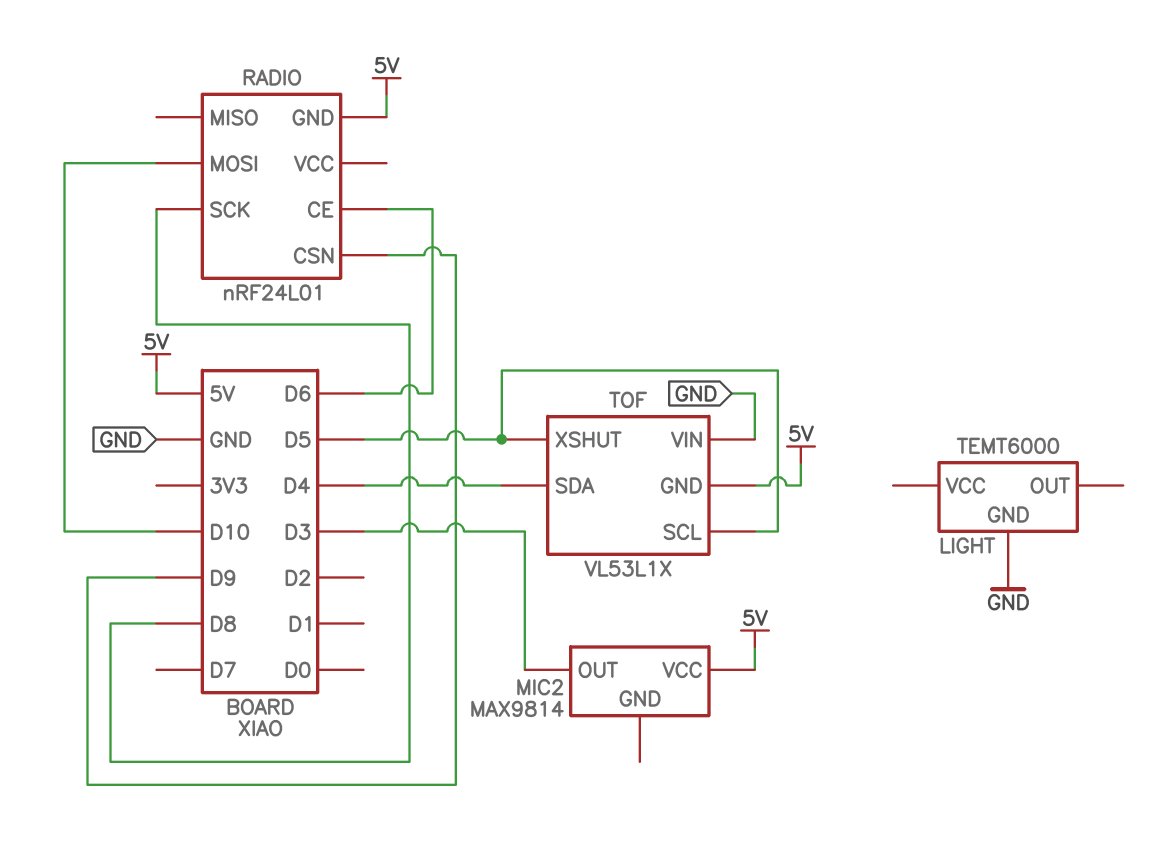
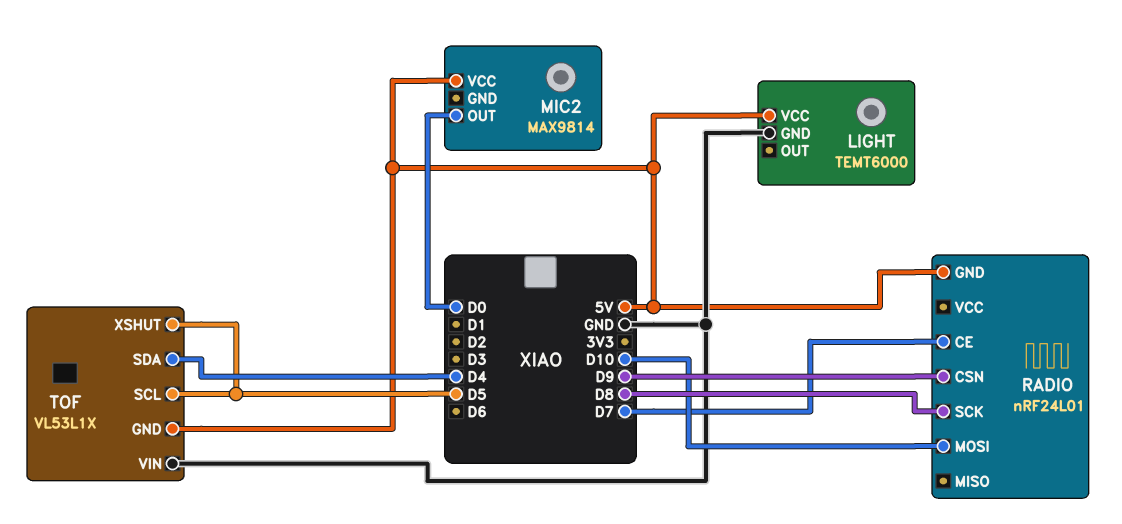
LIGHT pin VCC: none -> 5V
MIC2 pin OUT: D3 -> D0
RADIO pin CE: D6 -> D7

